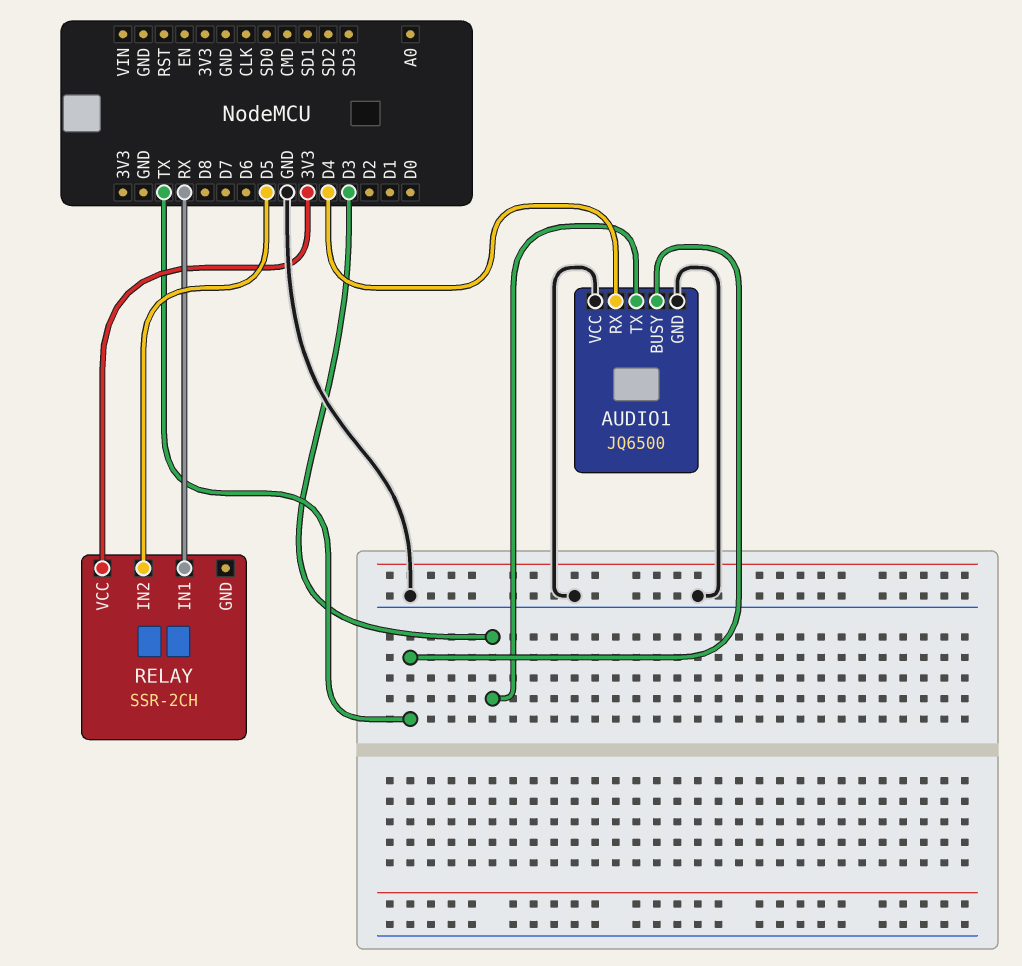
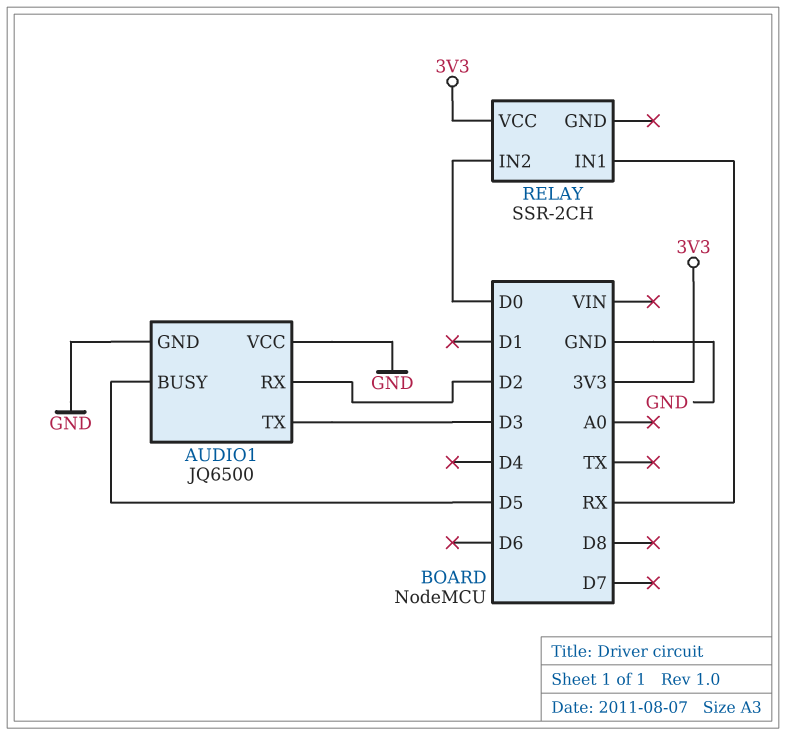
AUDIO1 pin BUSY: TX -> D5
AUDIO1 pin RX: D4 -> D2
RELAY pin IN2: D5 -> D0

